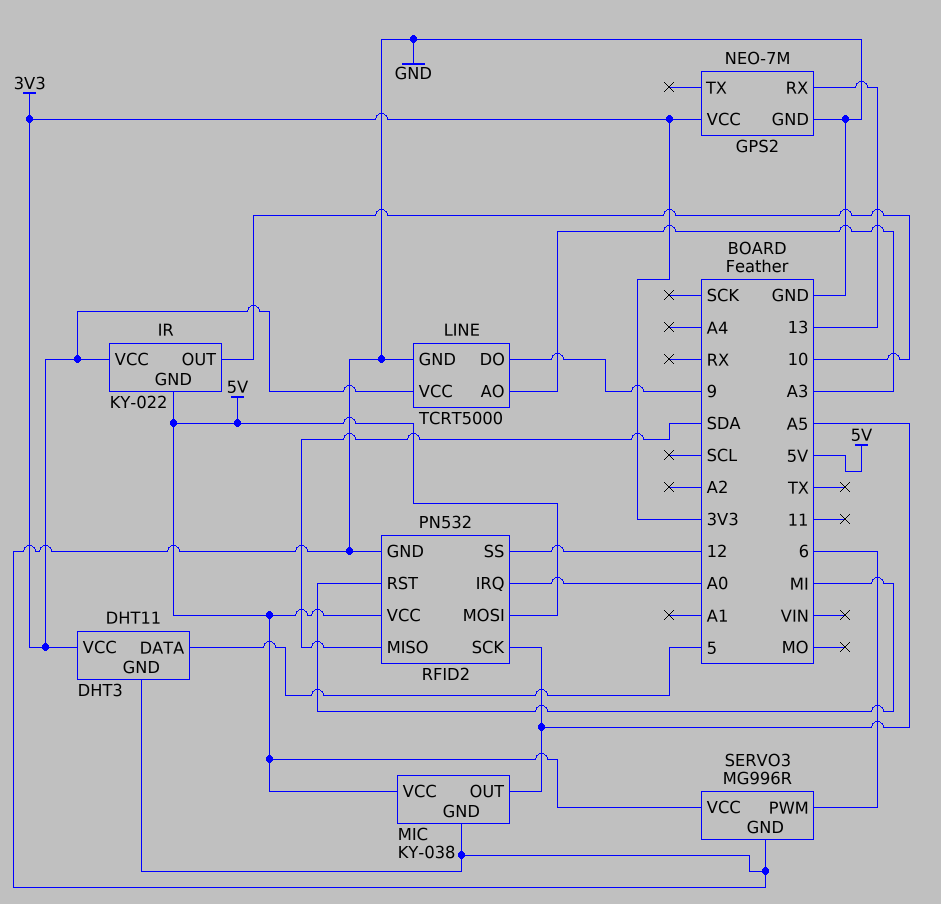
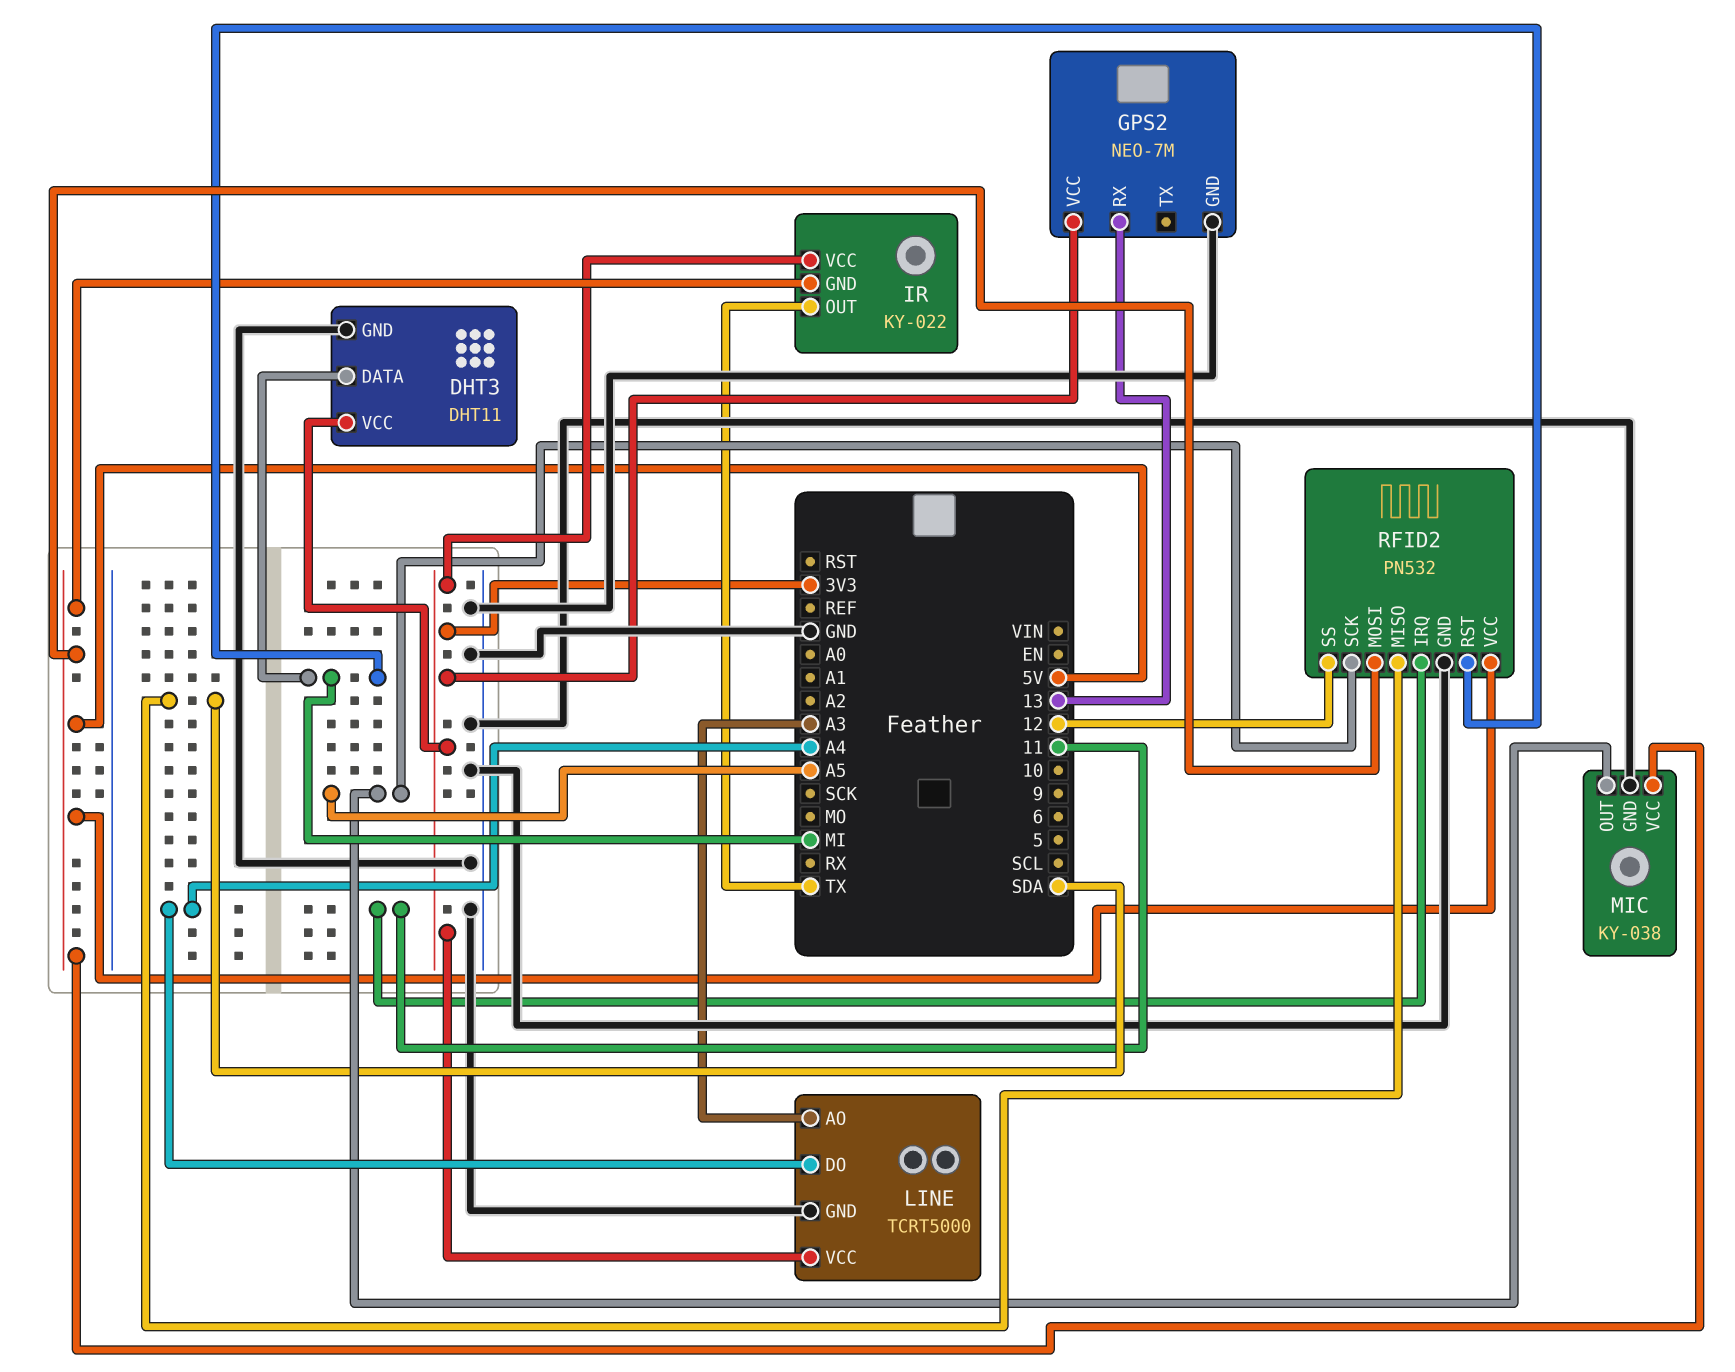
DHT3 pin DATA: 5 -> MI
IR pin OUT: 10 -> TX
LINE pin DO: 9 -> A4
RFID2 pin IRQ: A0 -> 11
SERVO3: MG996R -> none
SERVO3 pin GND: GND -> none
SERVO3 pin PWM: 6 -> none
SERVO3 pin VCC: 5V -> none

